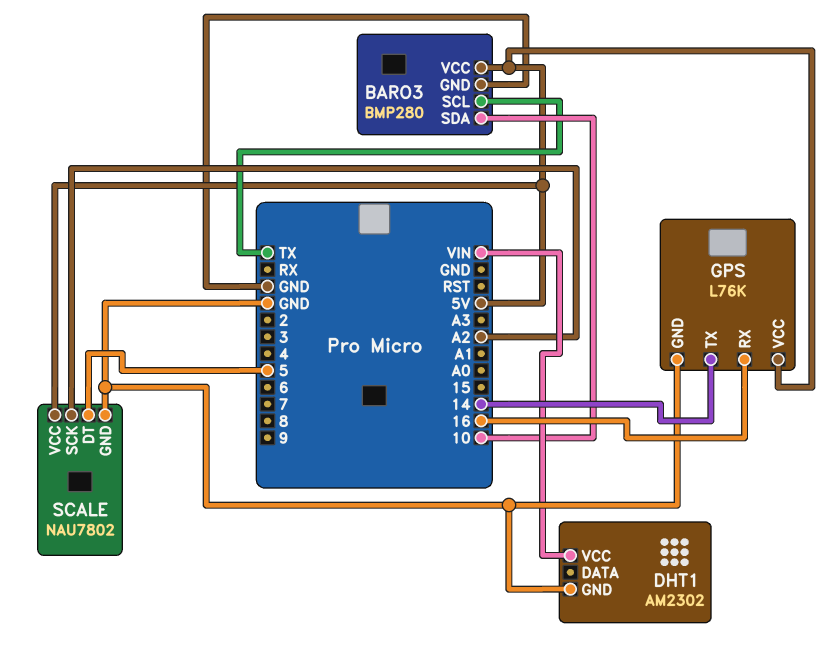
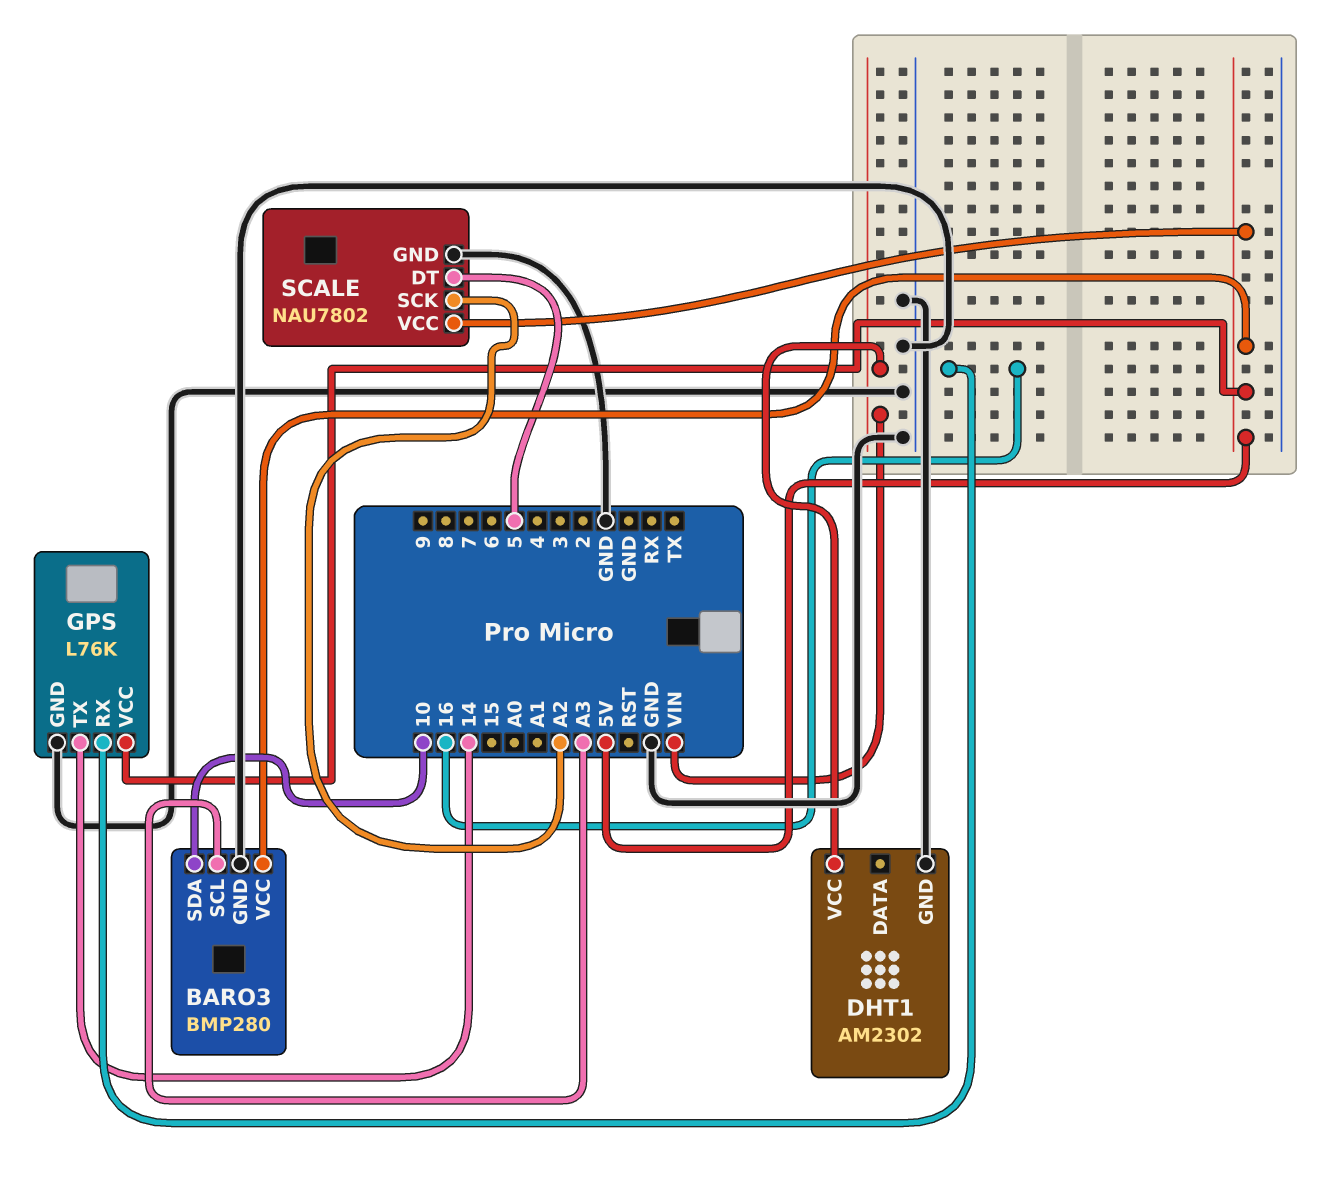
BARO3 pin SCL: TX -> A3

